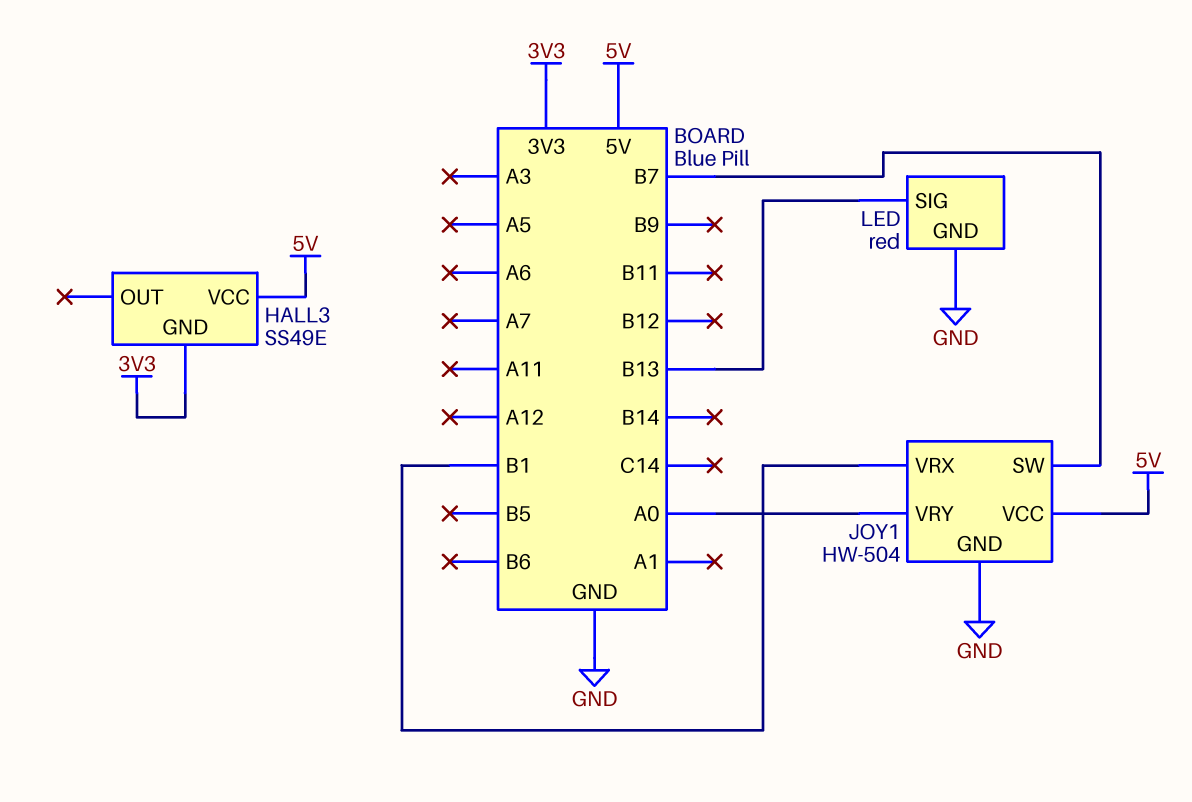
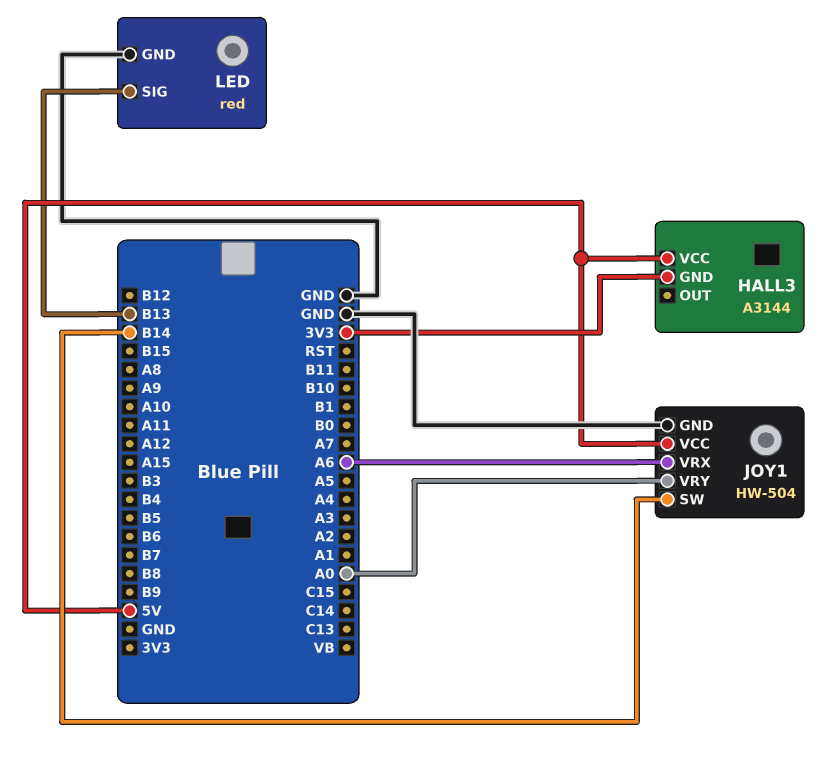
HALL3: SS49E -> A3144
JOY1 pin SW: B7 -> B14
JOY1 pin VRX: B1 -> A6

